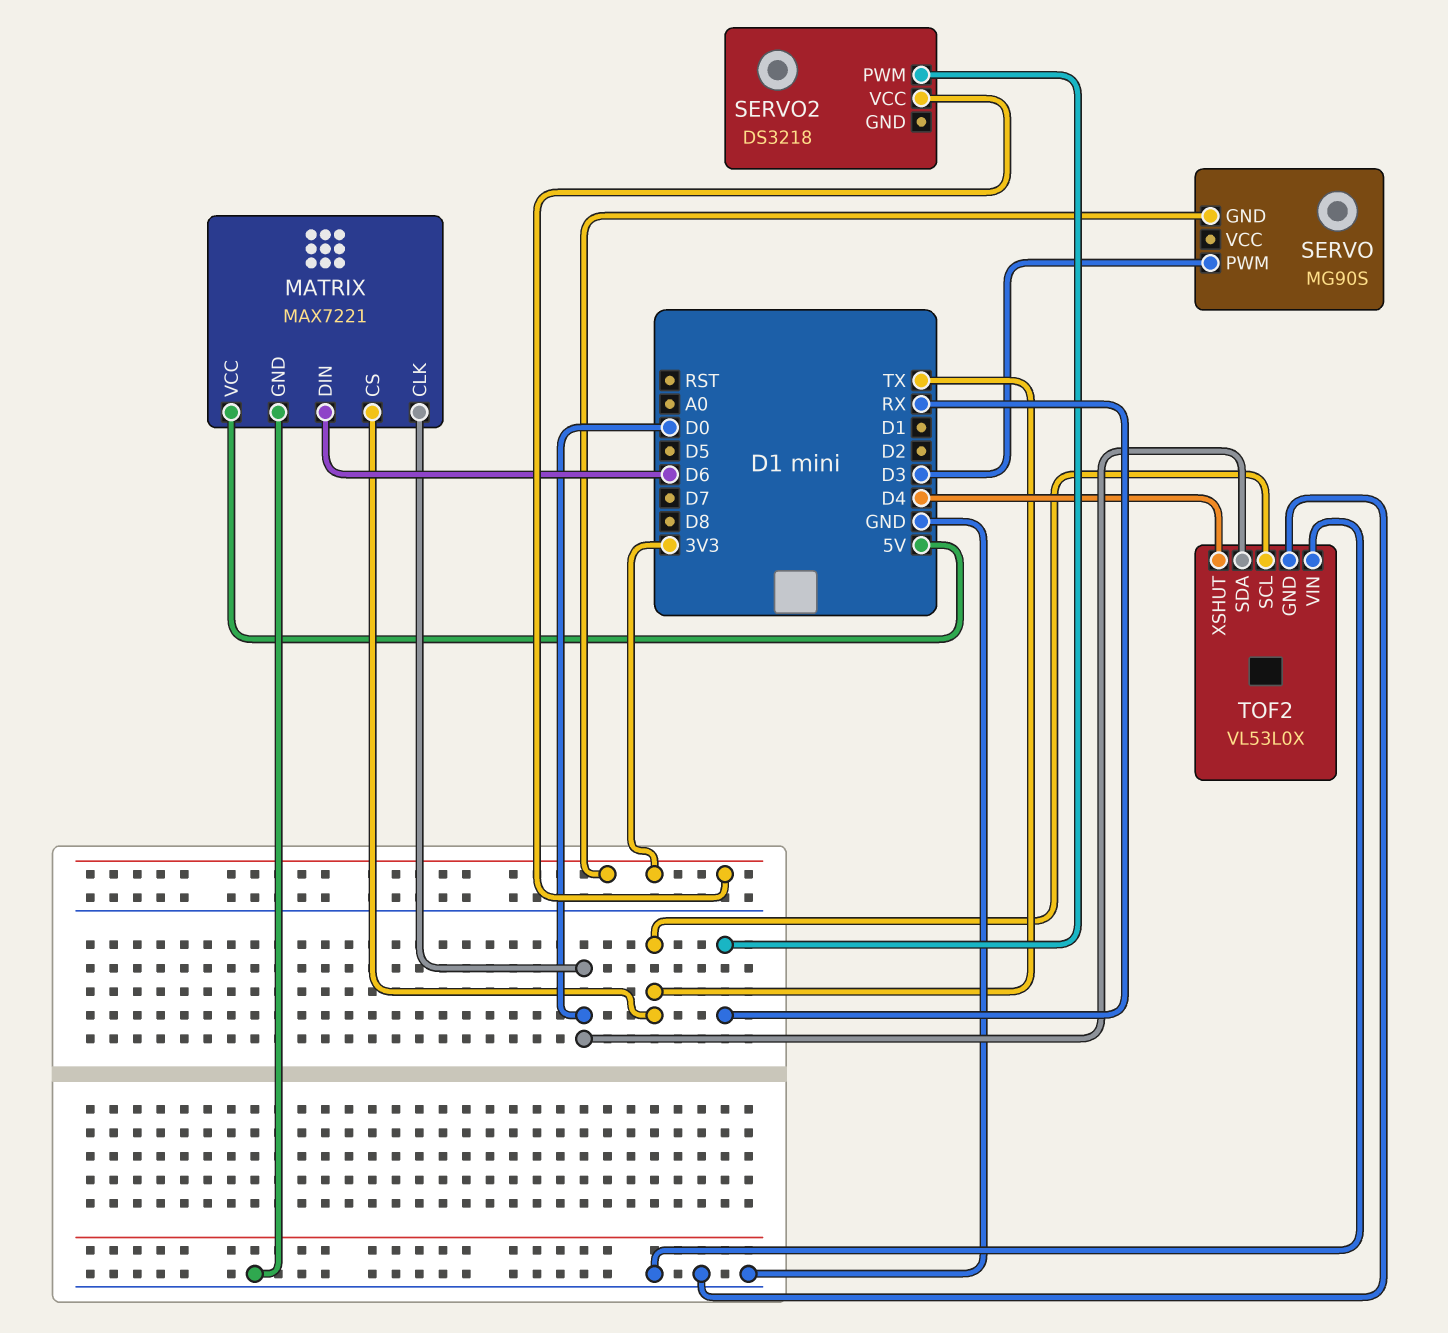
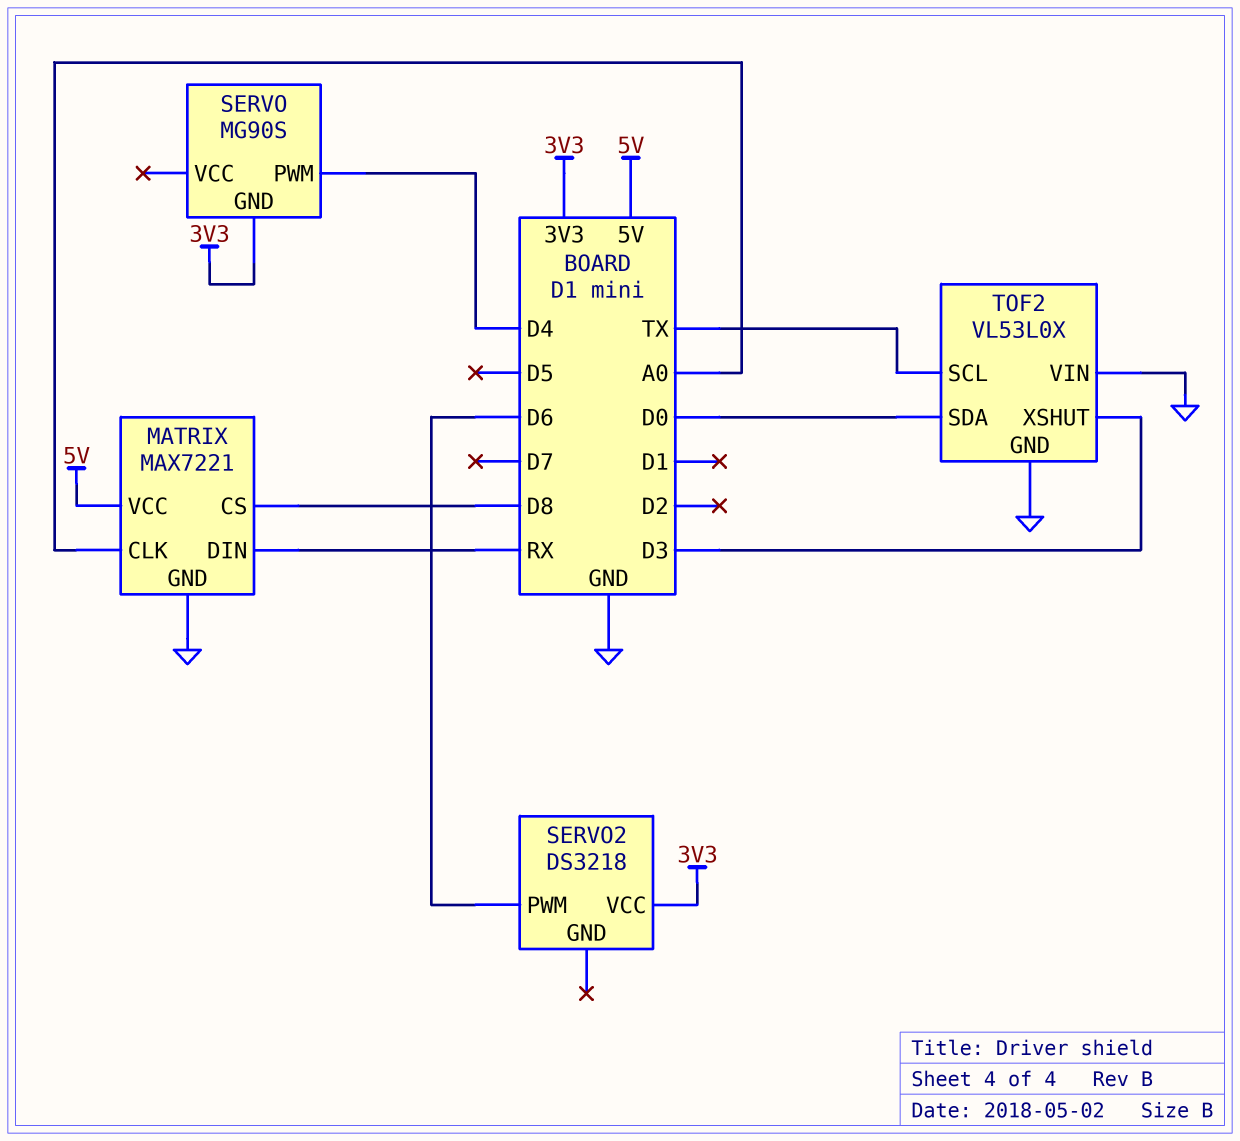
MATRIX pin CLK: D0 -> A0
MATRIX pin CS: TX -> D8
MATRIX pin DIN: D6 -> RX
SERVO pin PWM: D3 -> D4
SERVO2 pin PWM: RX -> D6
TOF2 pin XSHUT: D4 -> D3

